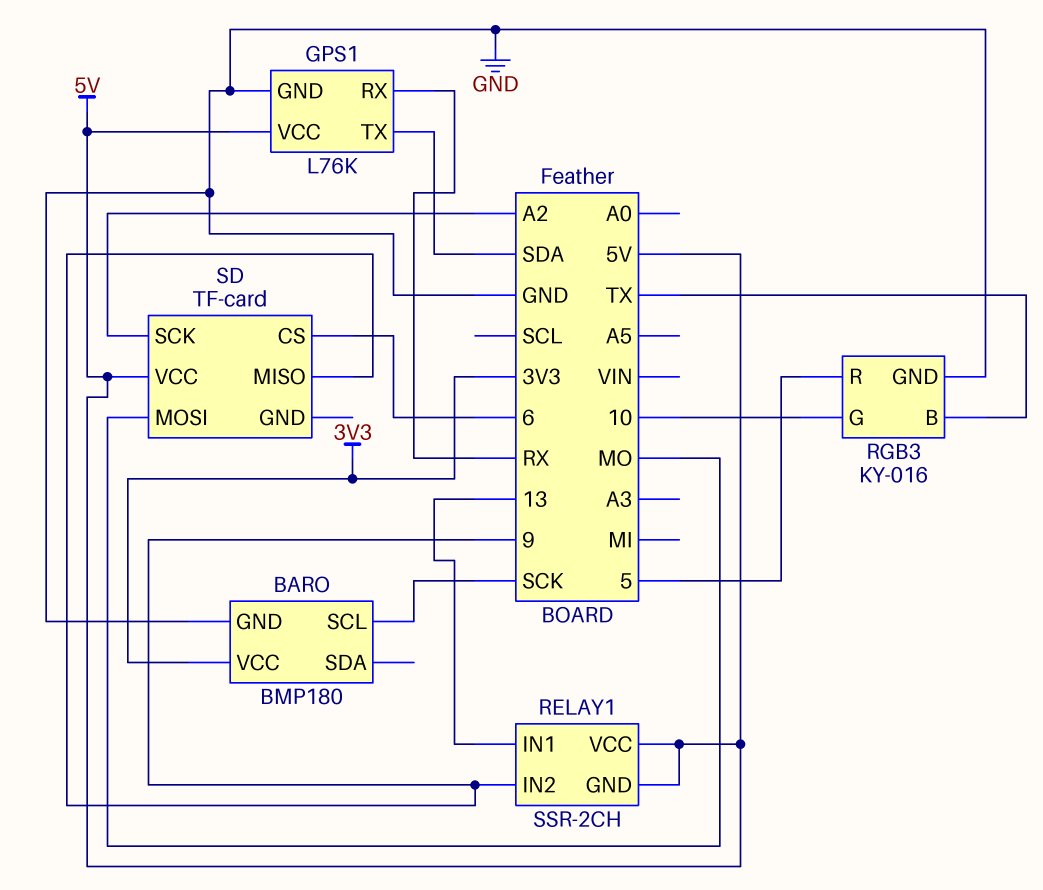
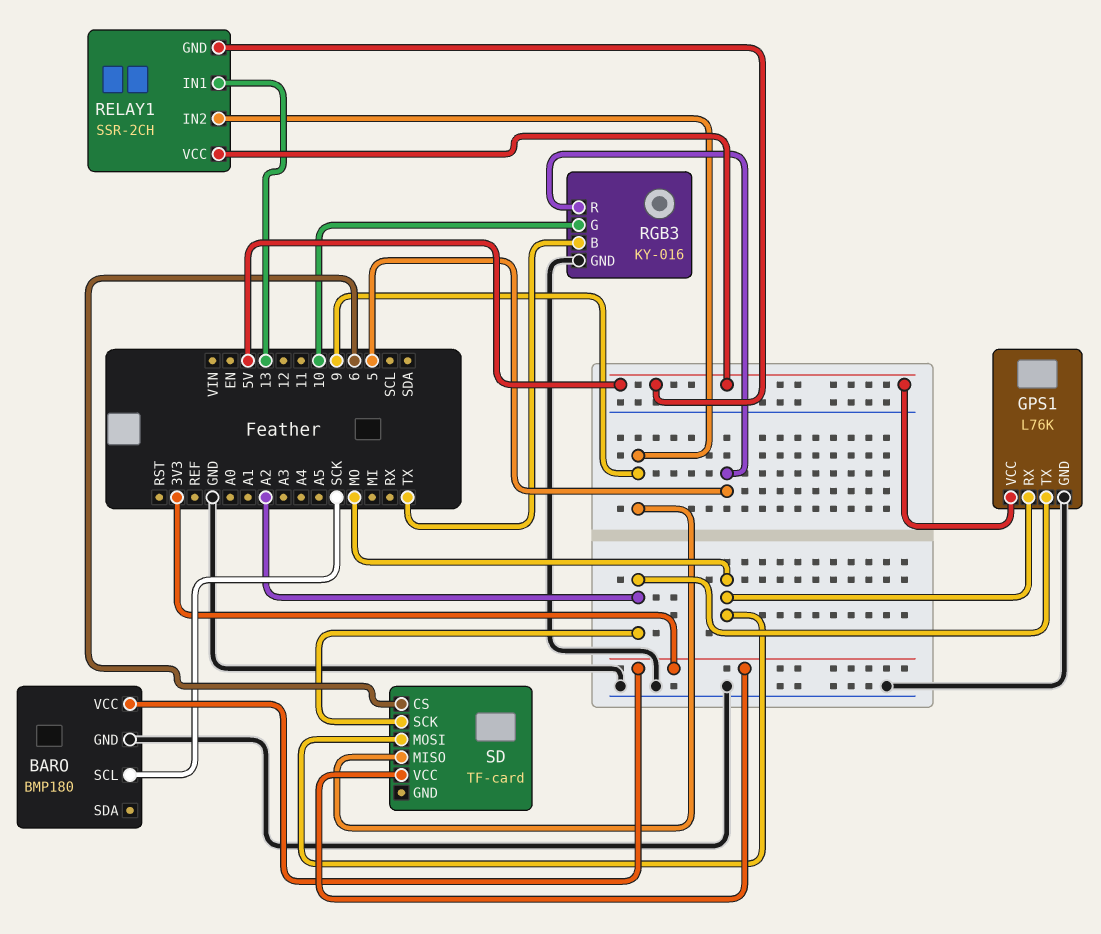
GPS1 pin RX: RX -> MO
GPS1 pin TX: SDA -> A2
SD pin VCC: 5V -> 3V3

